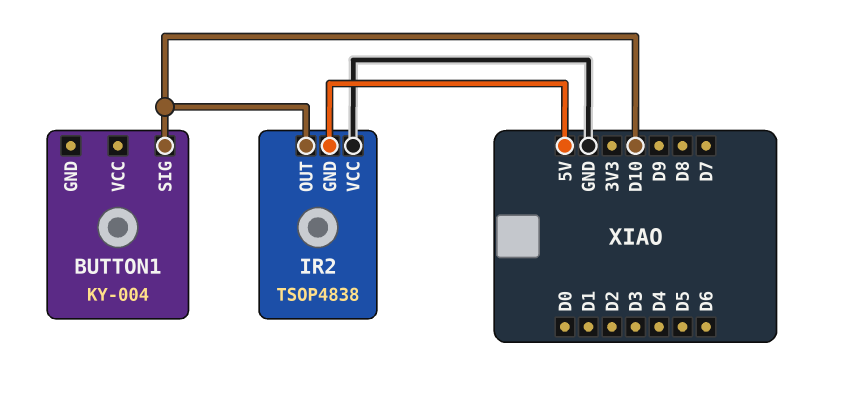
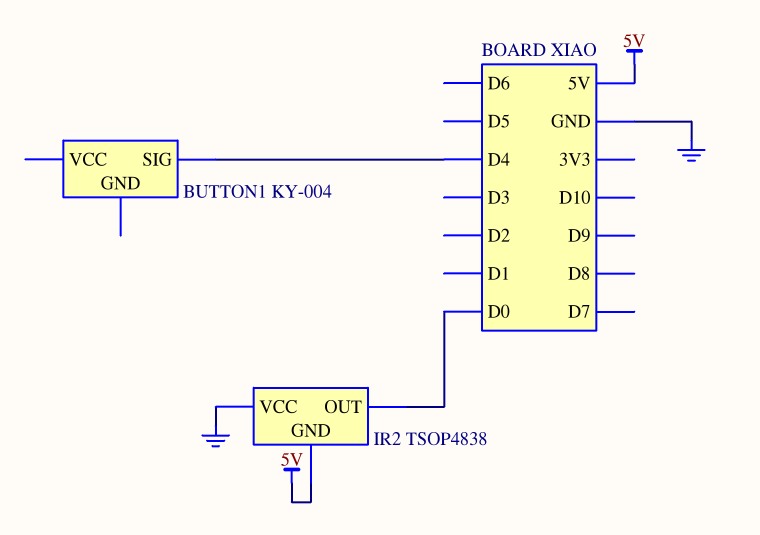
BUTTON1 pin SIG: D10 -> D4
IR2 pin OUT: D10 -> D0

